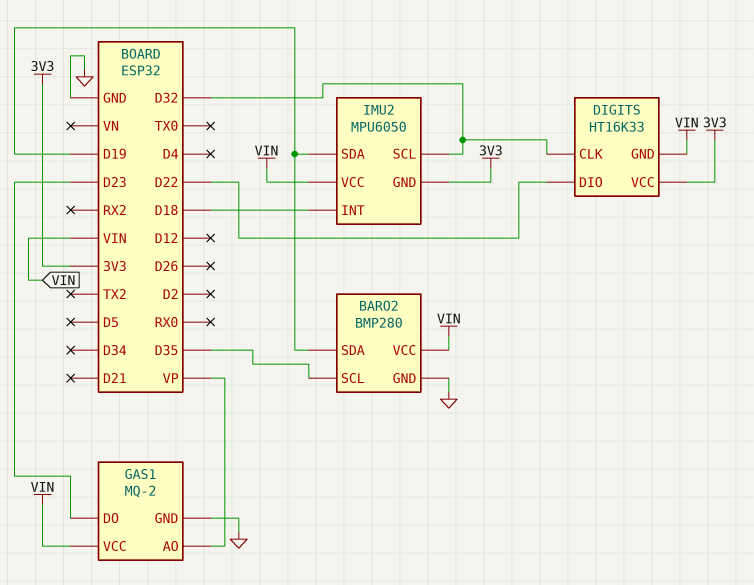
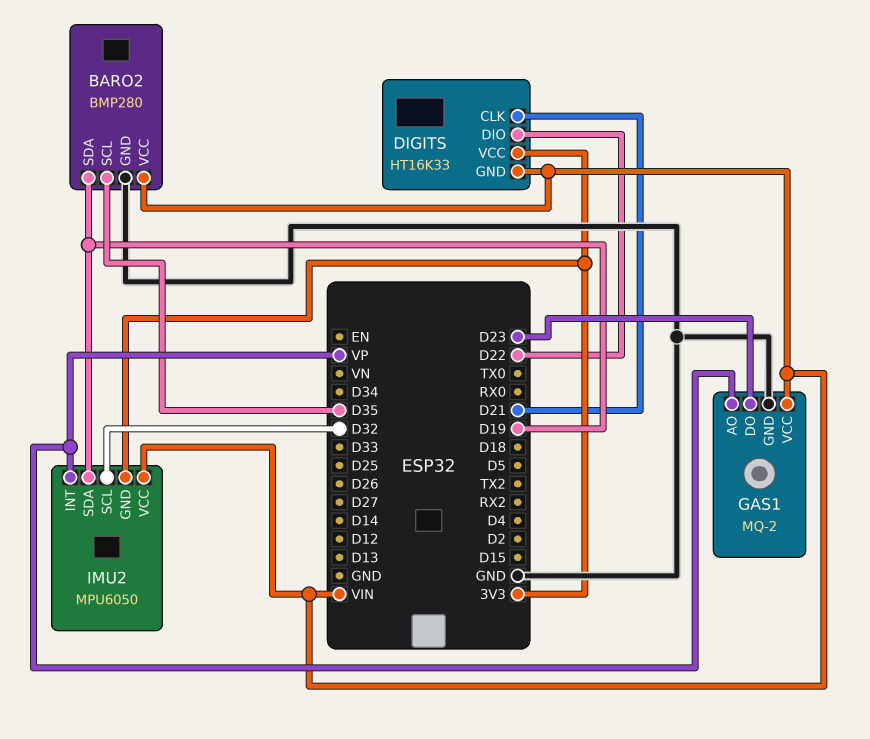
DIGITS pin CLK: D32 -> D21
IMU2 pin INT: D18 -> VP

